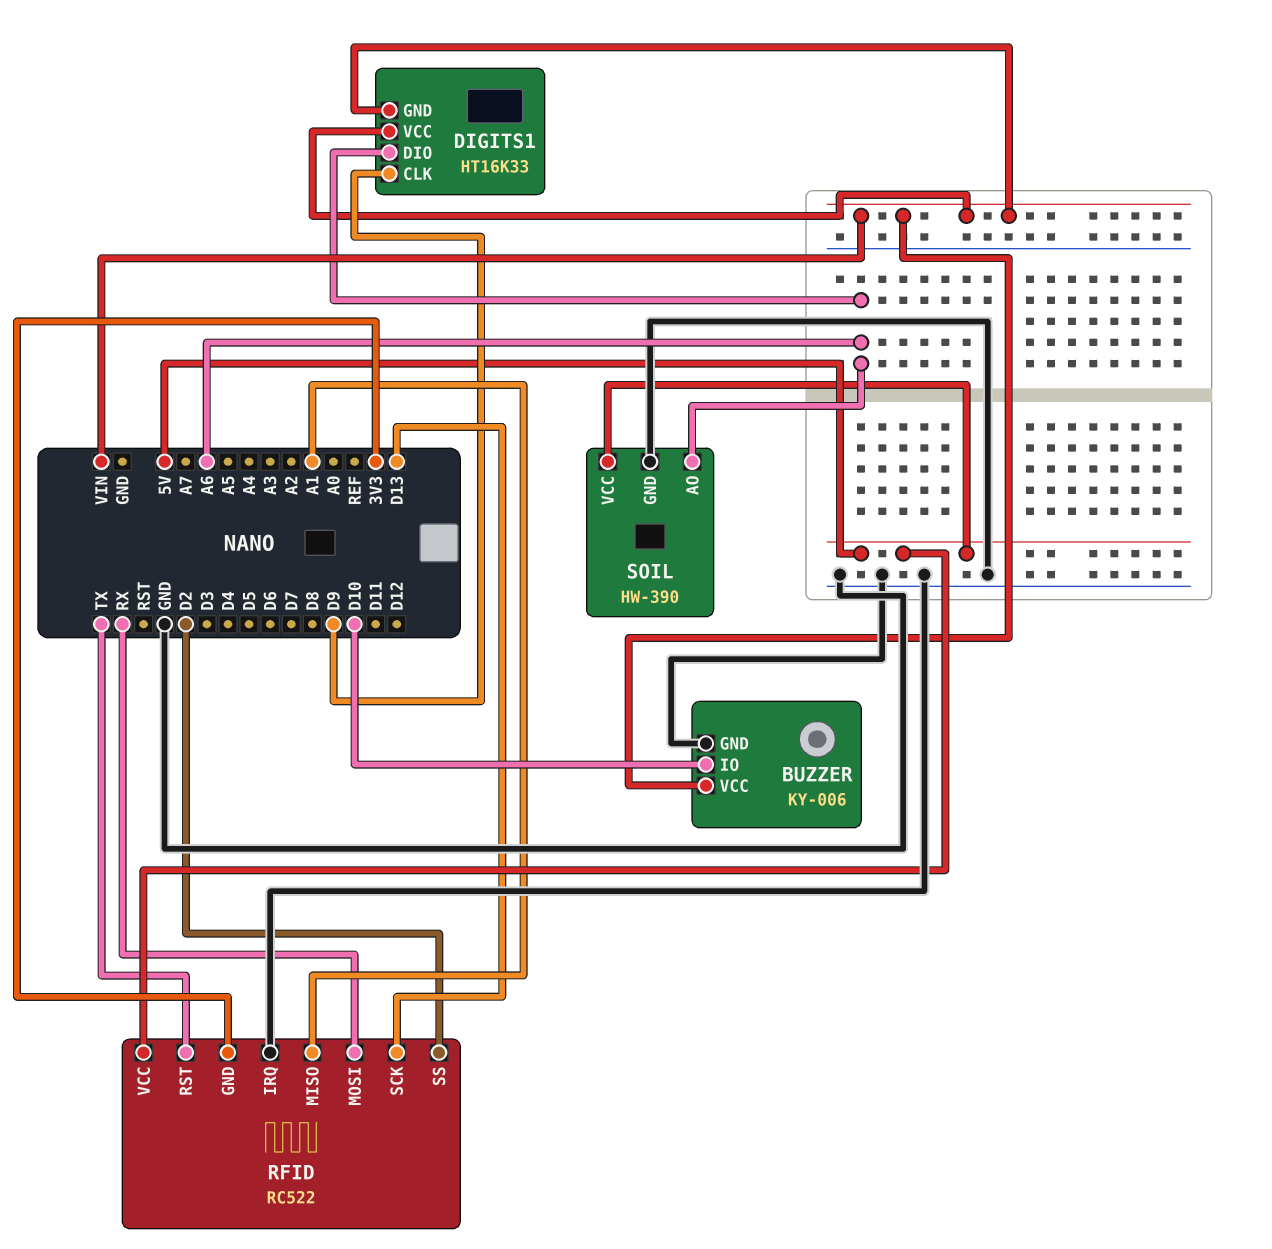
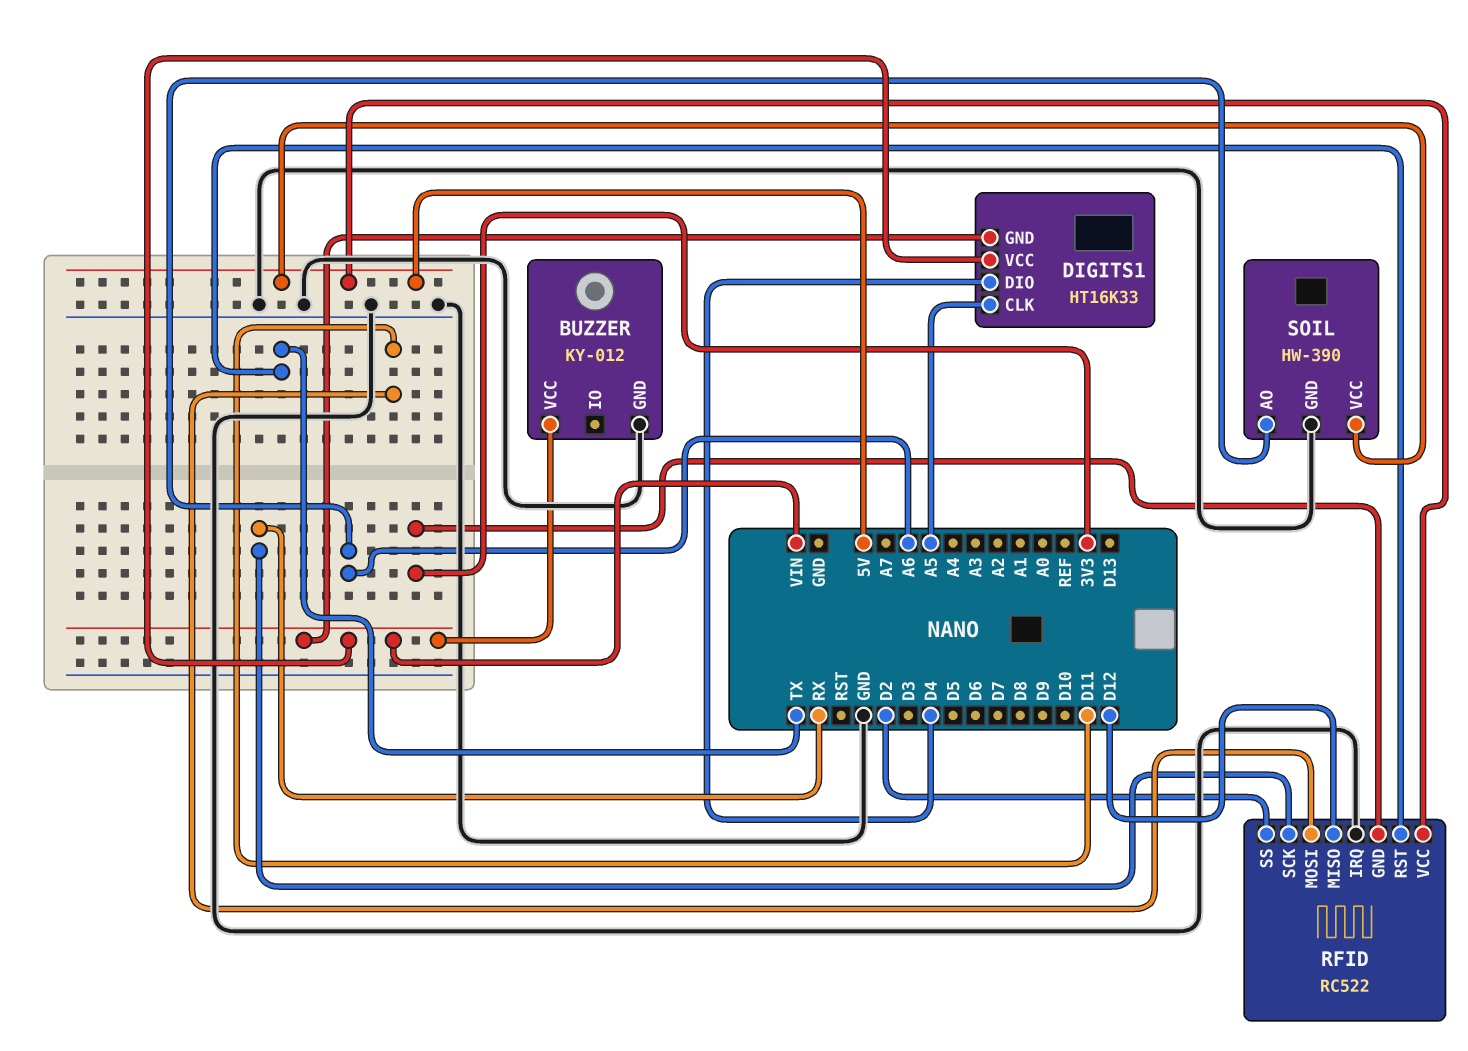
BUZZER: KY-006 -> KY-012
BUZZER pin IO: D10 -> none
DIGITS1 pin CLK: D9 -> A5
DIGITS1 pin DIO: A6 -> D4
RFID pin MISO: A1 -> D12
RFID pin MOSI: RX -> D11
RFID pin SCK: D13 -> RX

